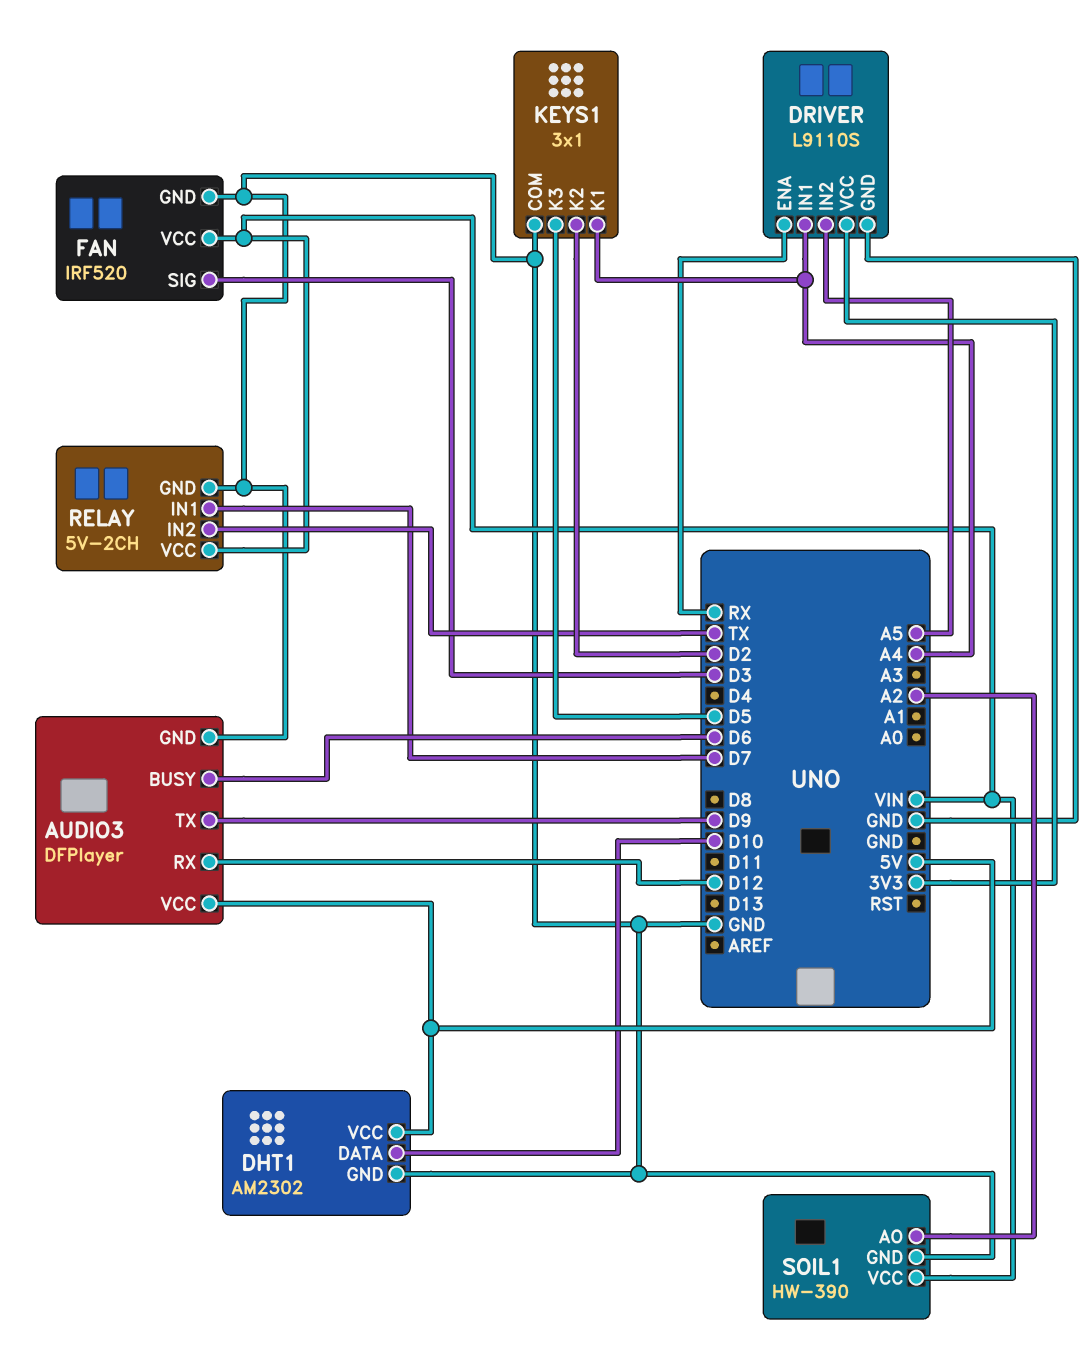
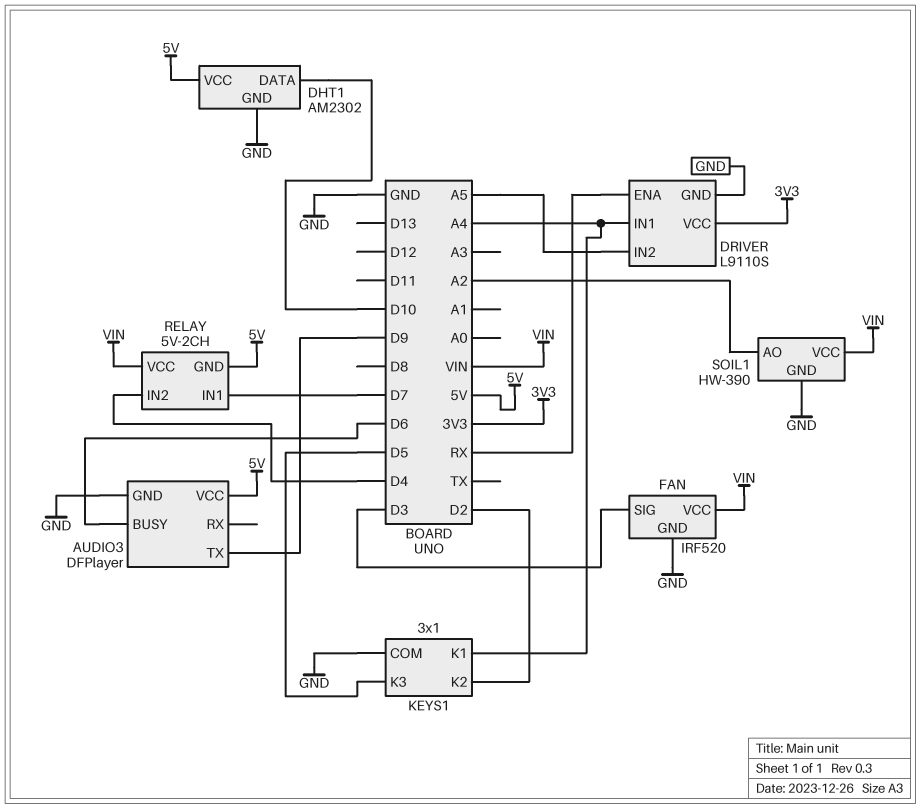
AUDIO3 pin RX: D12 -> none
RELAY pin GND: GND -> 5V
RELAY pin IN2: TX -> D4

